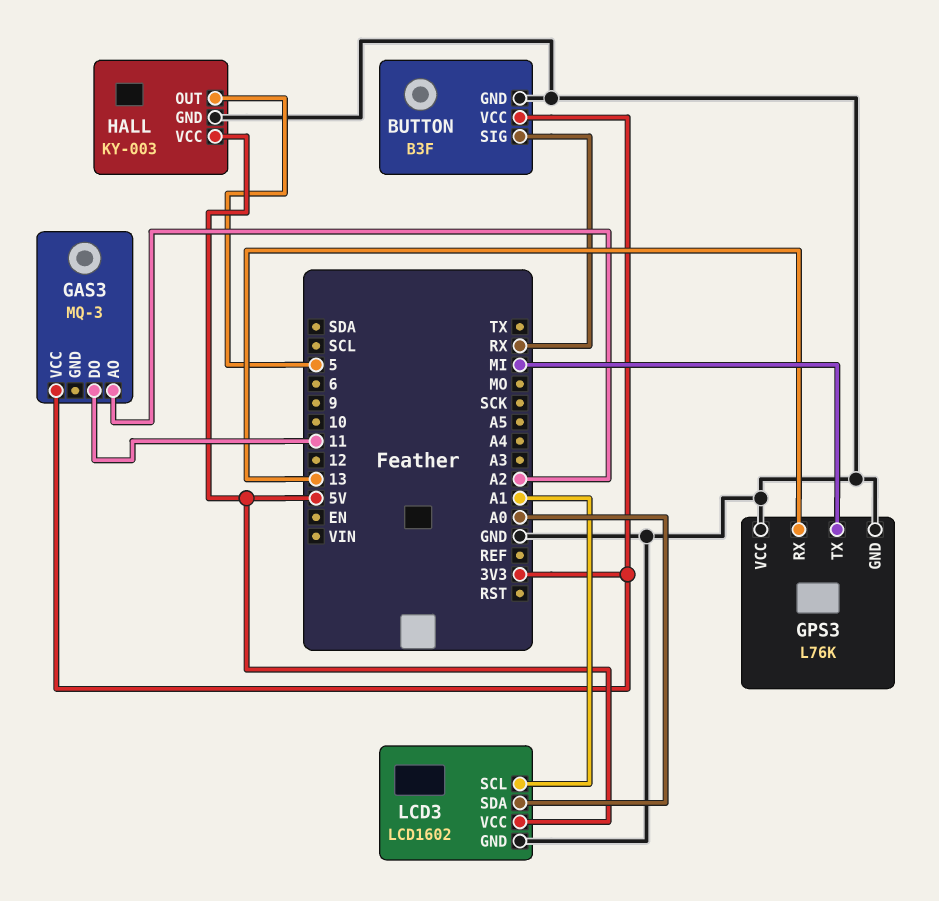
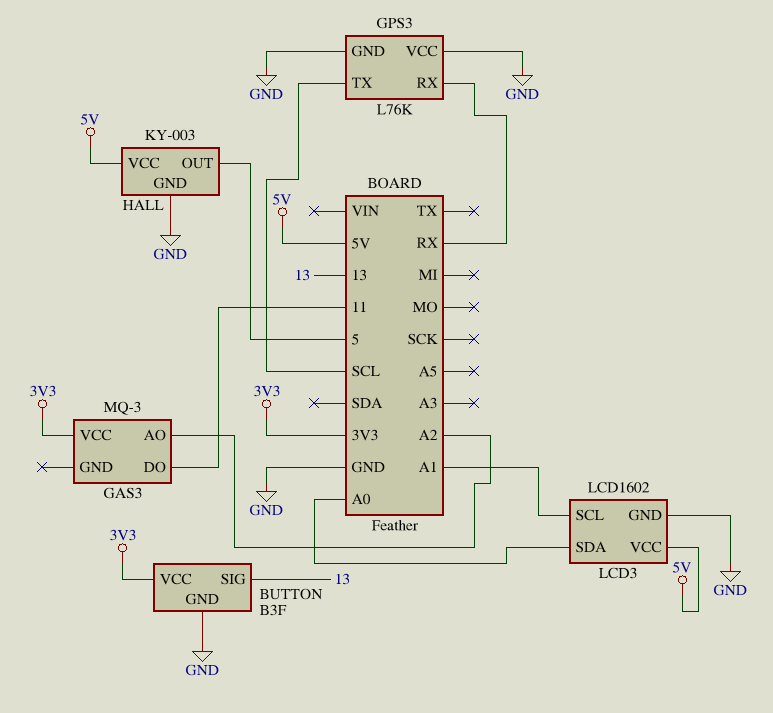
BUTTON pin SIG: RX -> 13
GPS3 pin RX: 13 -> RX
GPS3 pin TX: MI -> SCL

